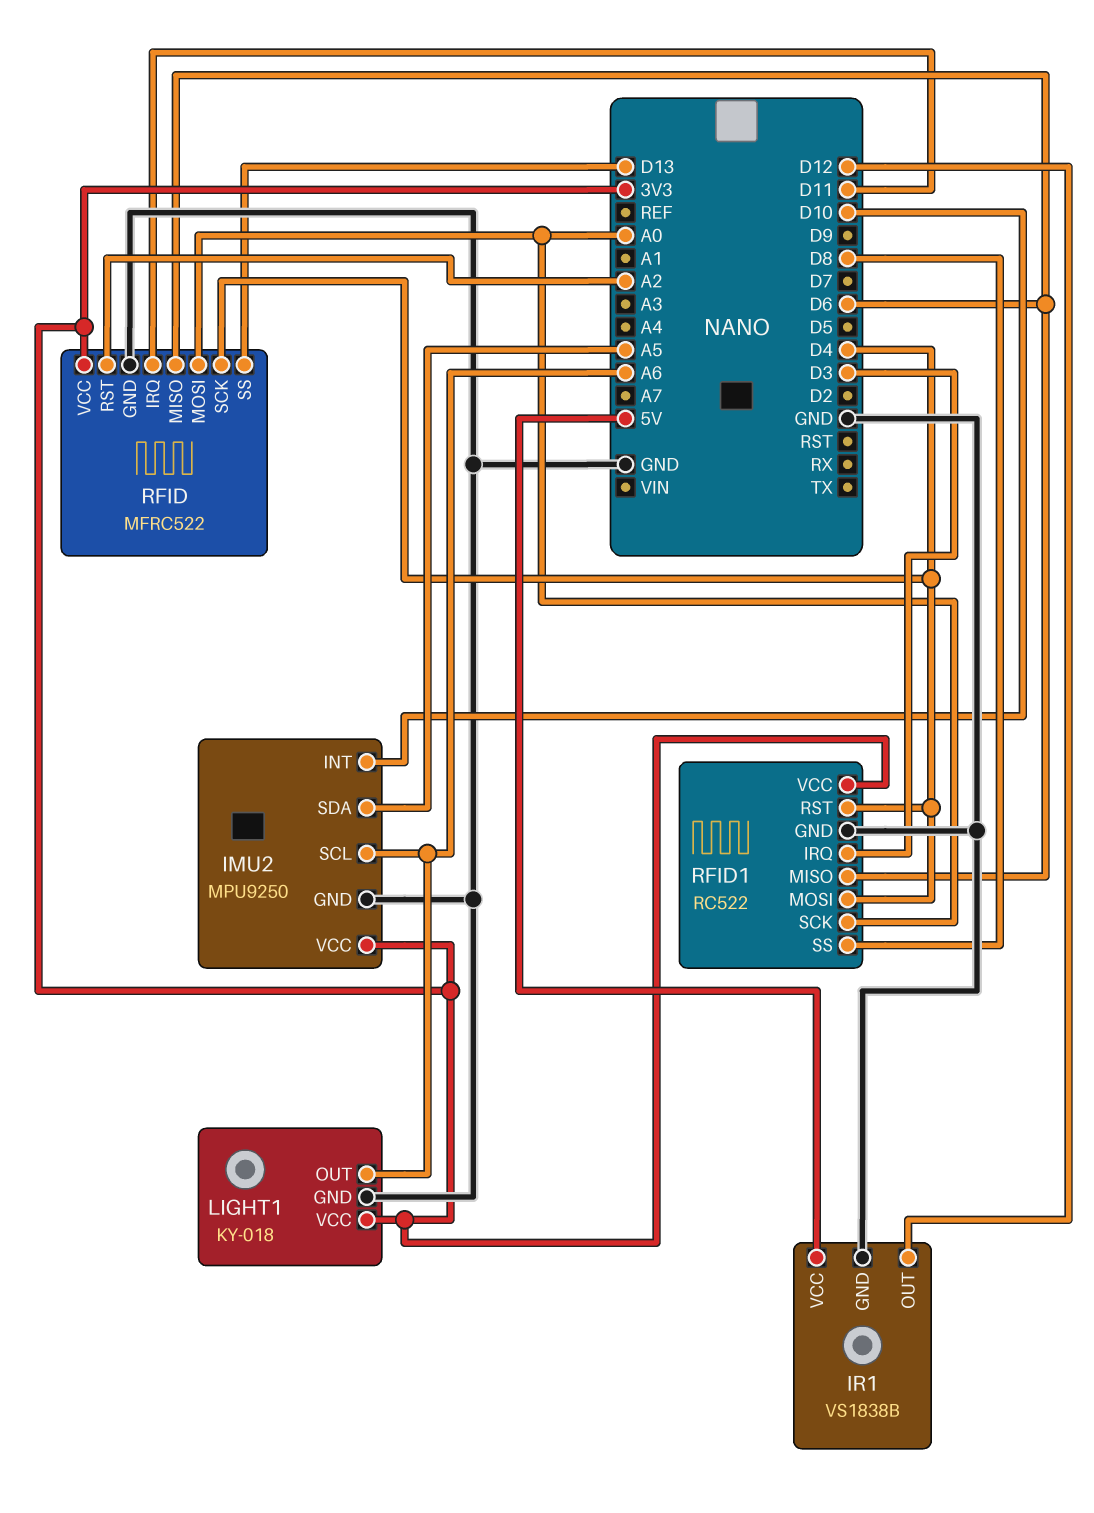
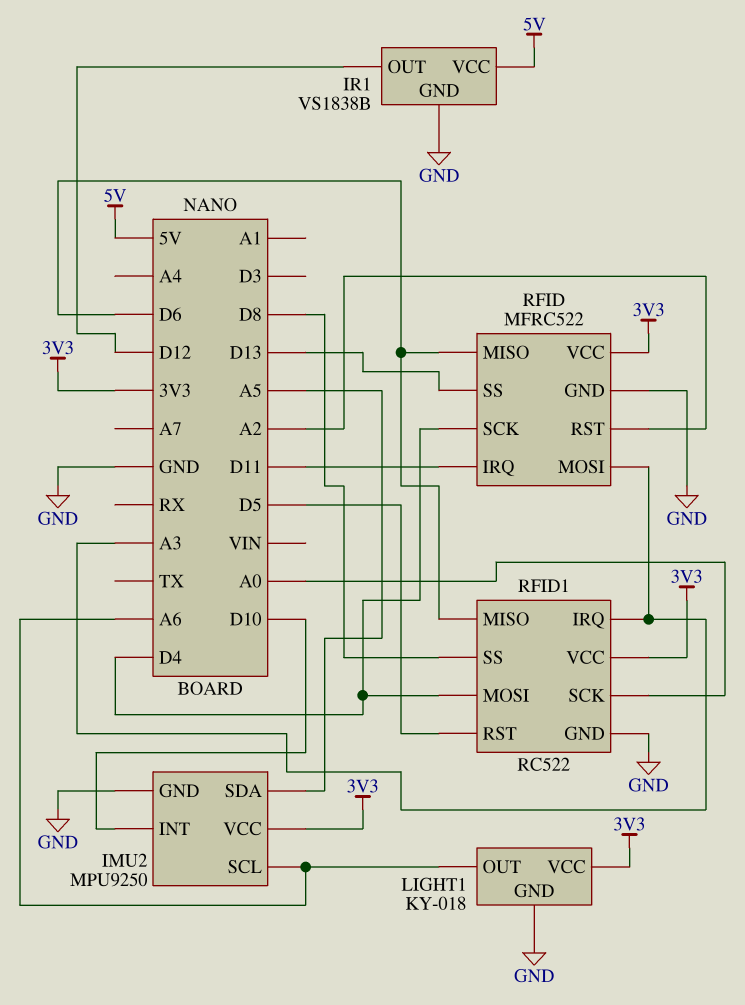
RFID pin MOSI: A0 -> A3
RFID1 pin IRQ: D3 -> A3
RFID1 pin RST: D4 -> D5

